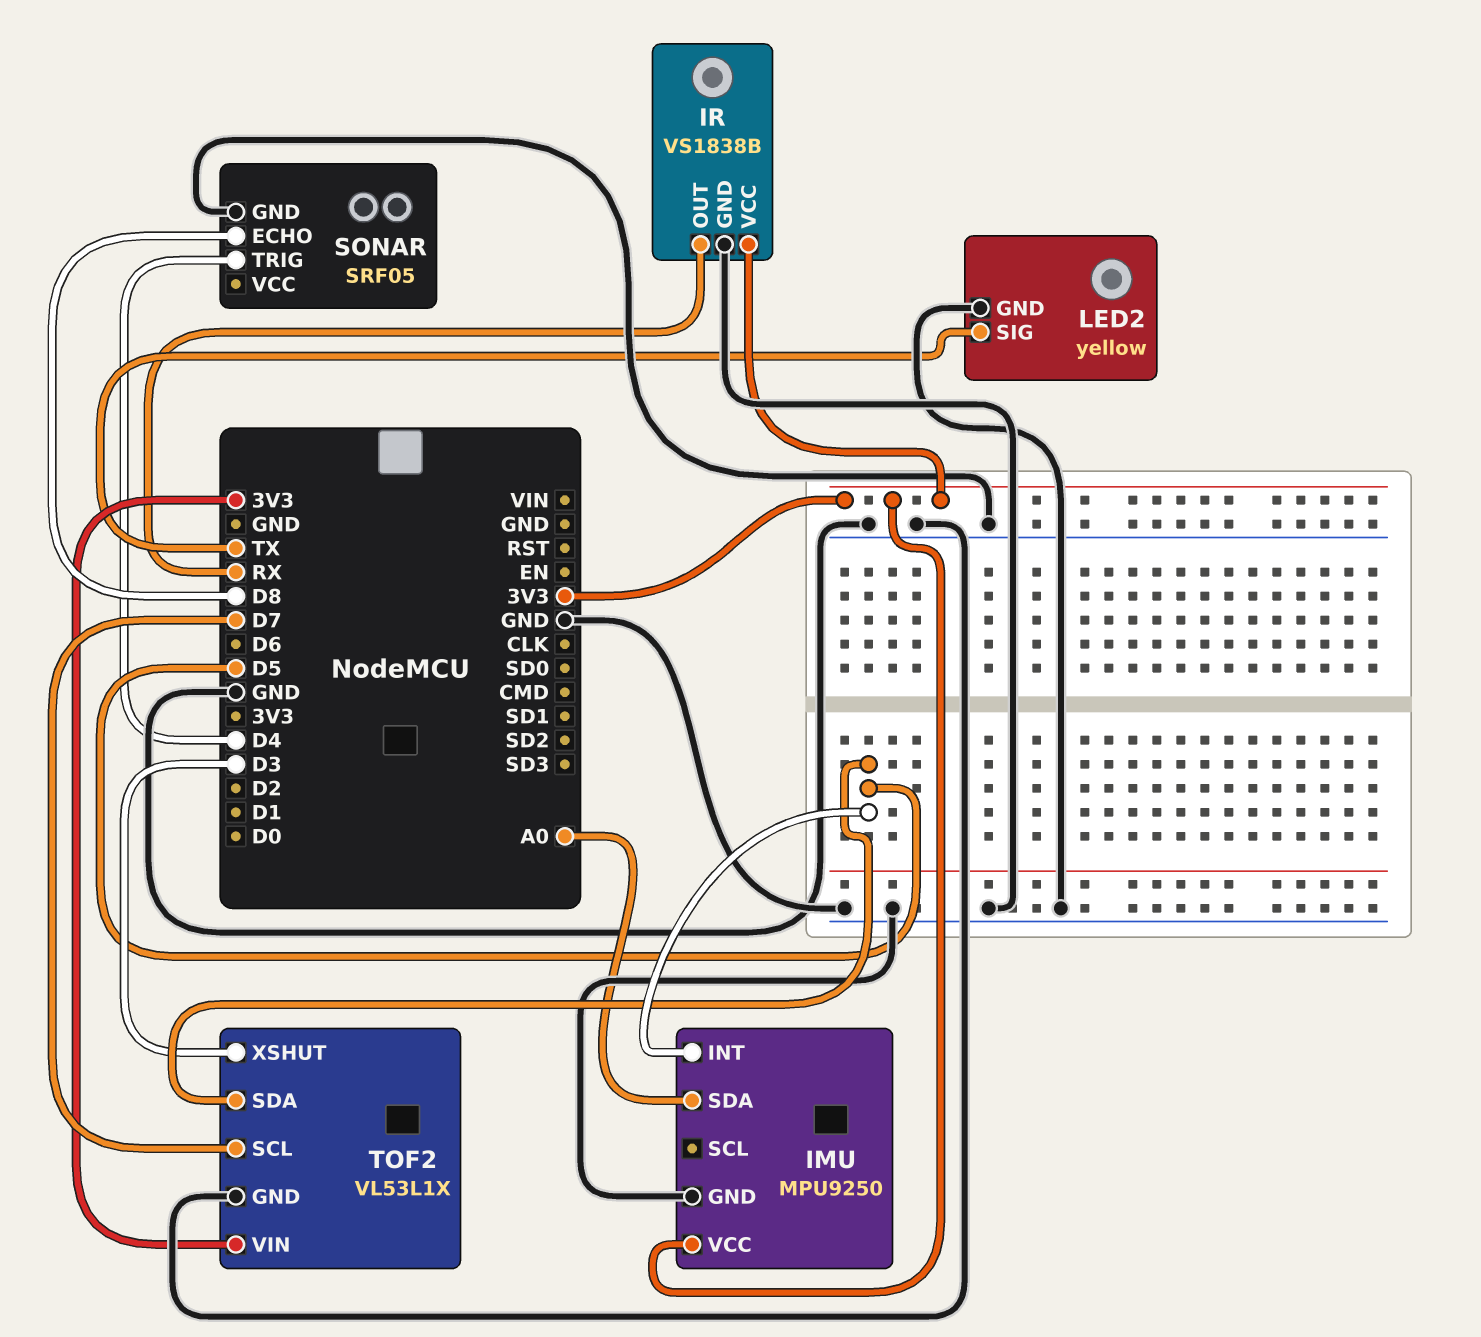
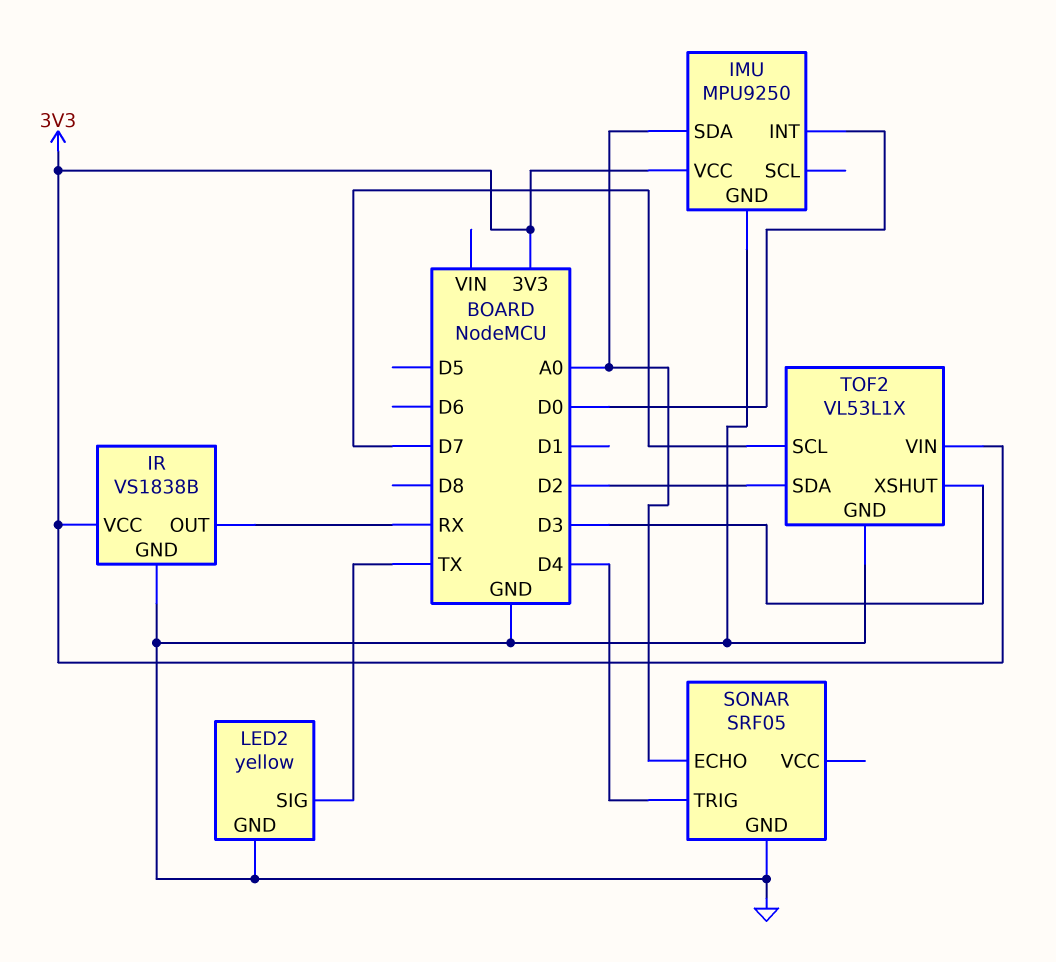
IMU pin INT: D5 -> D0
SONAR pin ECHO: D8 -> A0
TOF2 pin SDA: D5 -> D2

